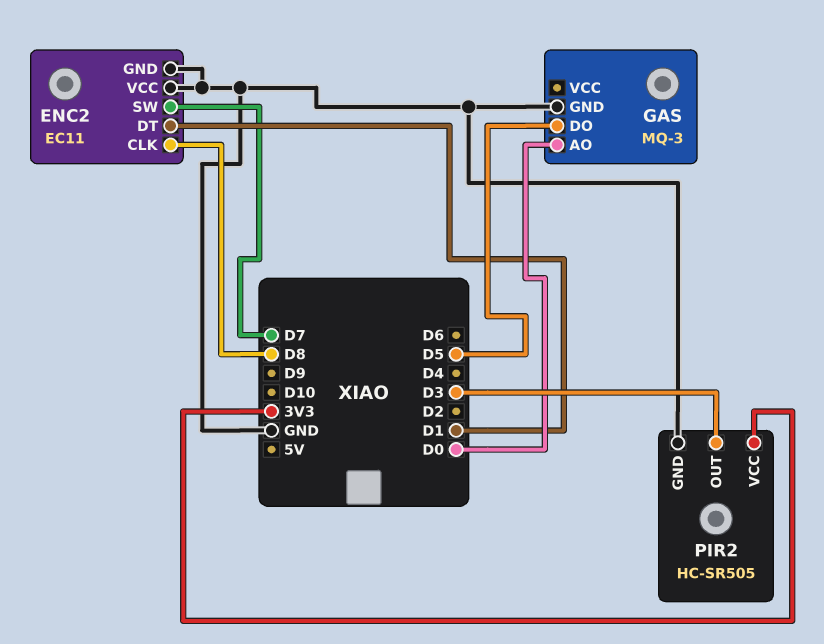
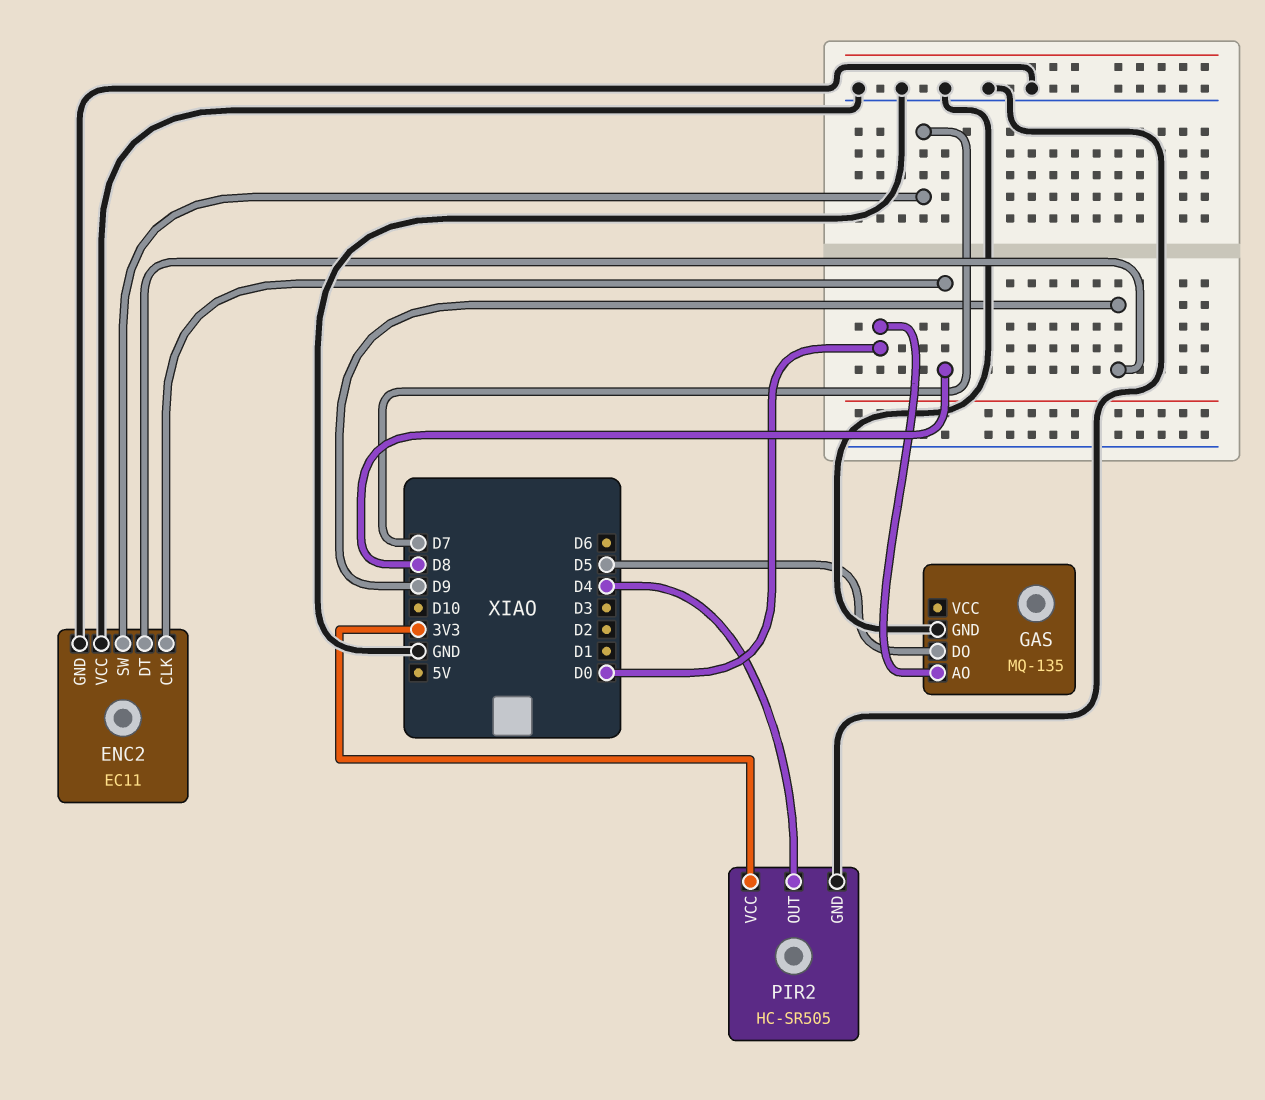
ENC2 pin DT: D1 -> D9
GAS: MQ-3 -> MQ-135
PIR2 pin OUT: D3 -> D4

